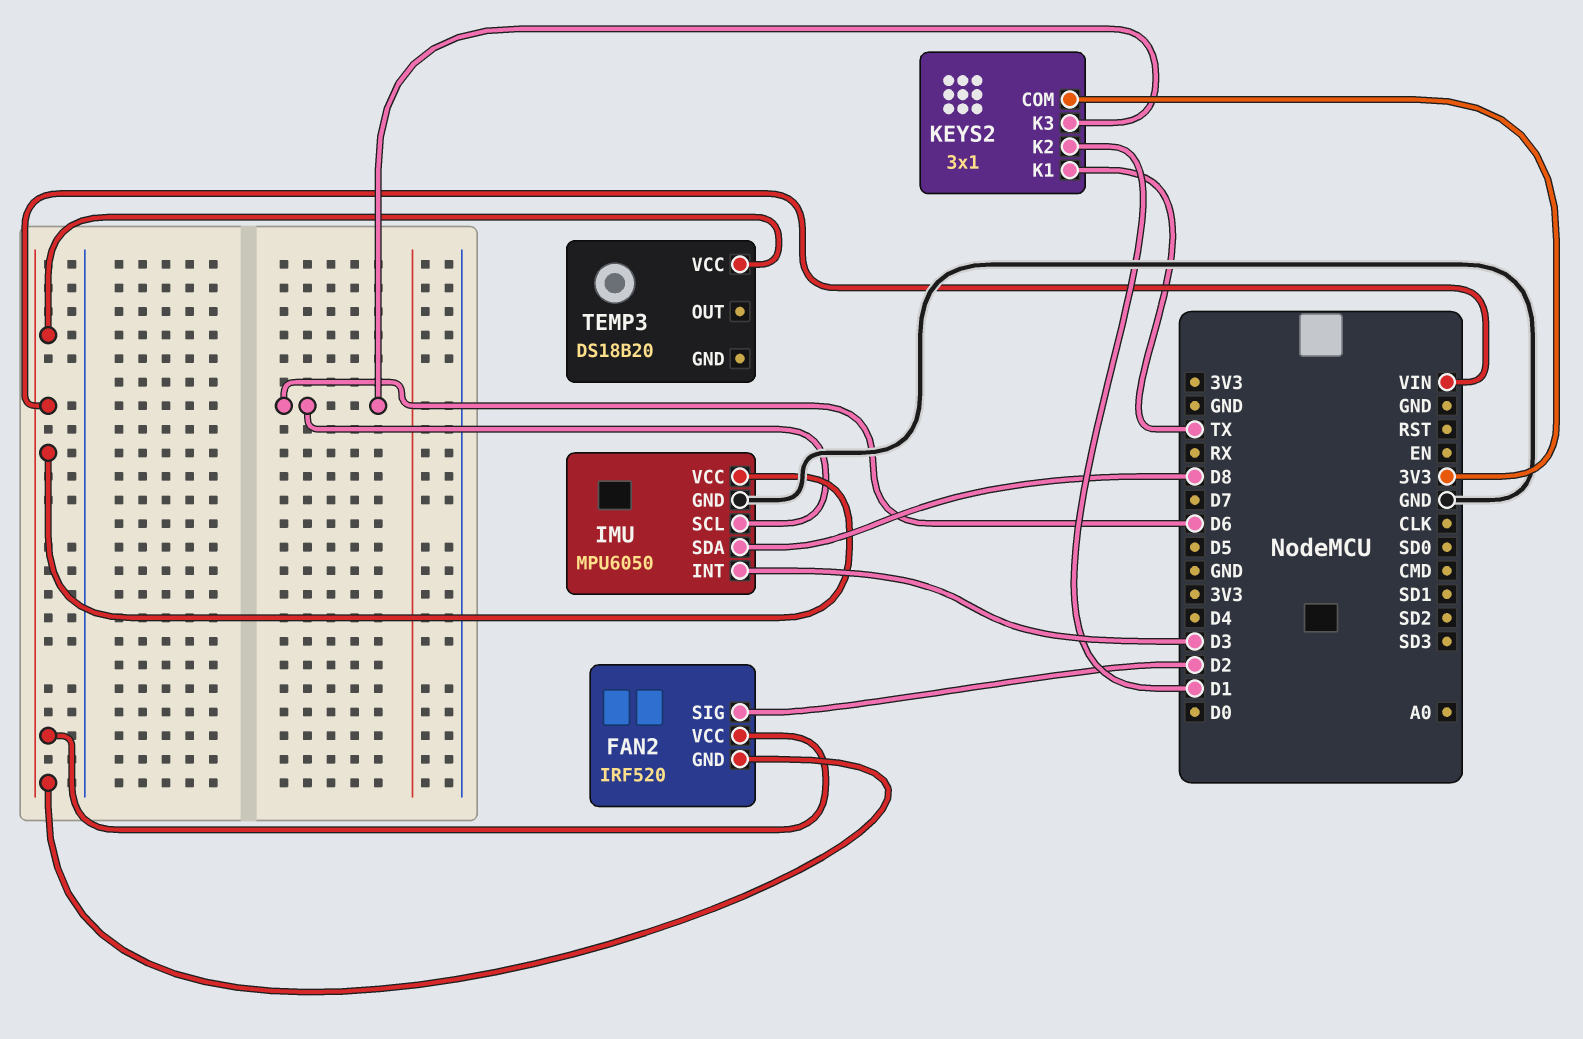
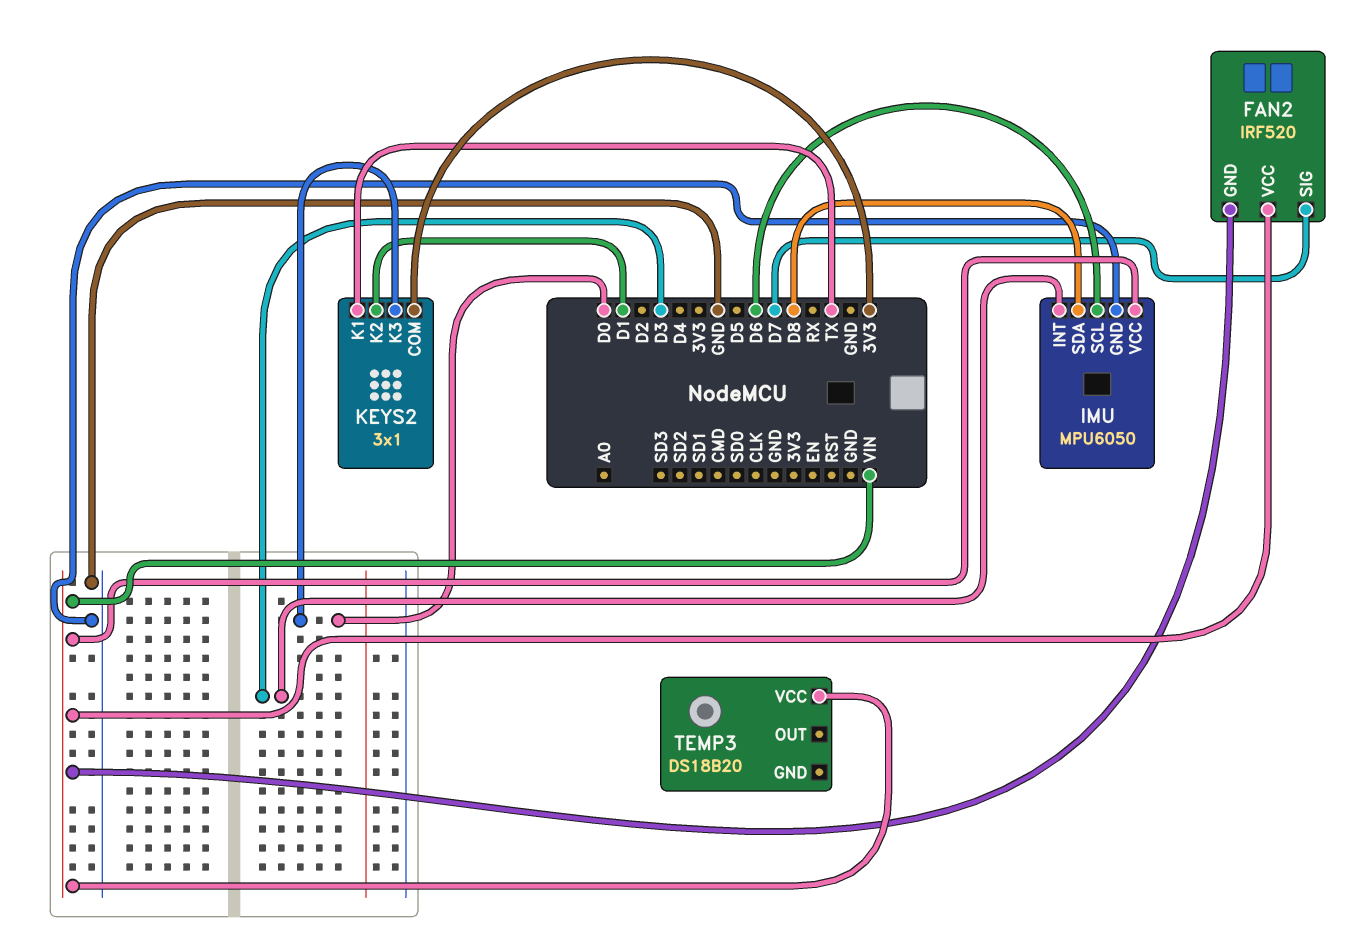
FAN2 pin SIG: D2 -> D7
KEYS2 pin K3: D6 -> D0

